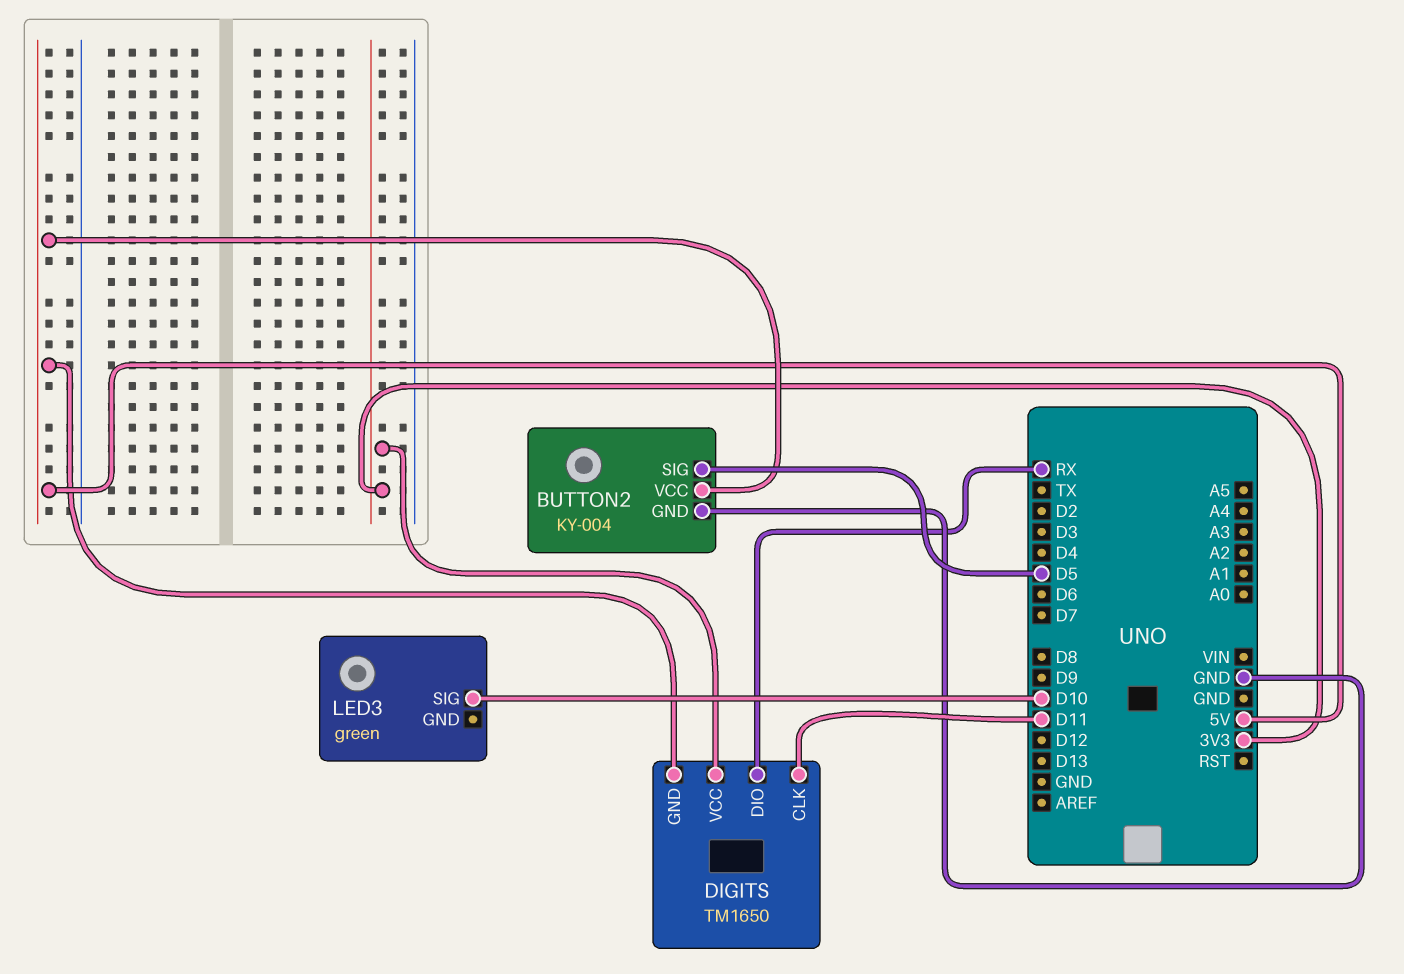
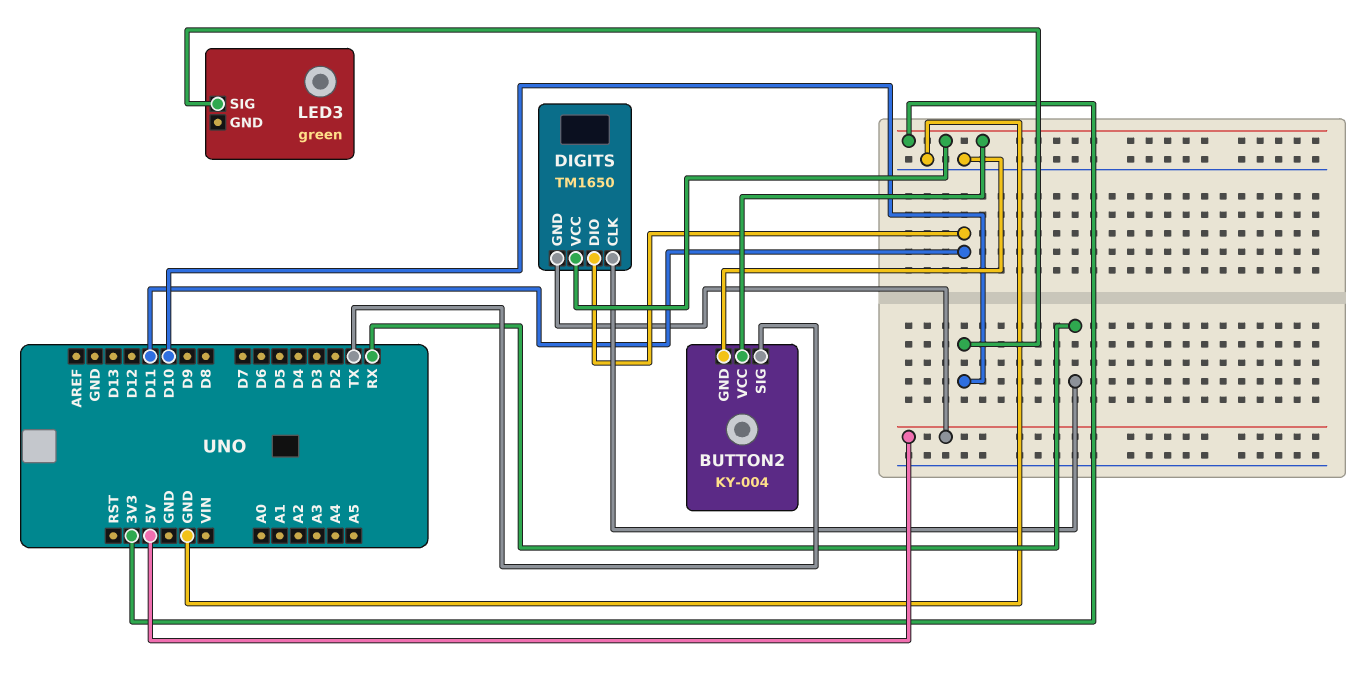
BUTTON2 pin SIG: D5 -> TX
BUTTON2 pin VCC: 5V -> 3V3
DIGITS pin CLK: D11 -> RX
DIGITS pin DIO: RX -> D11

